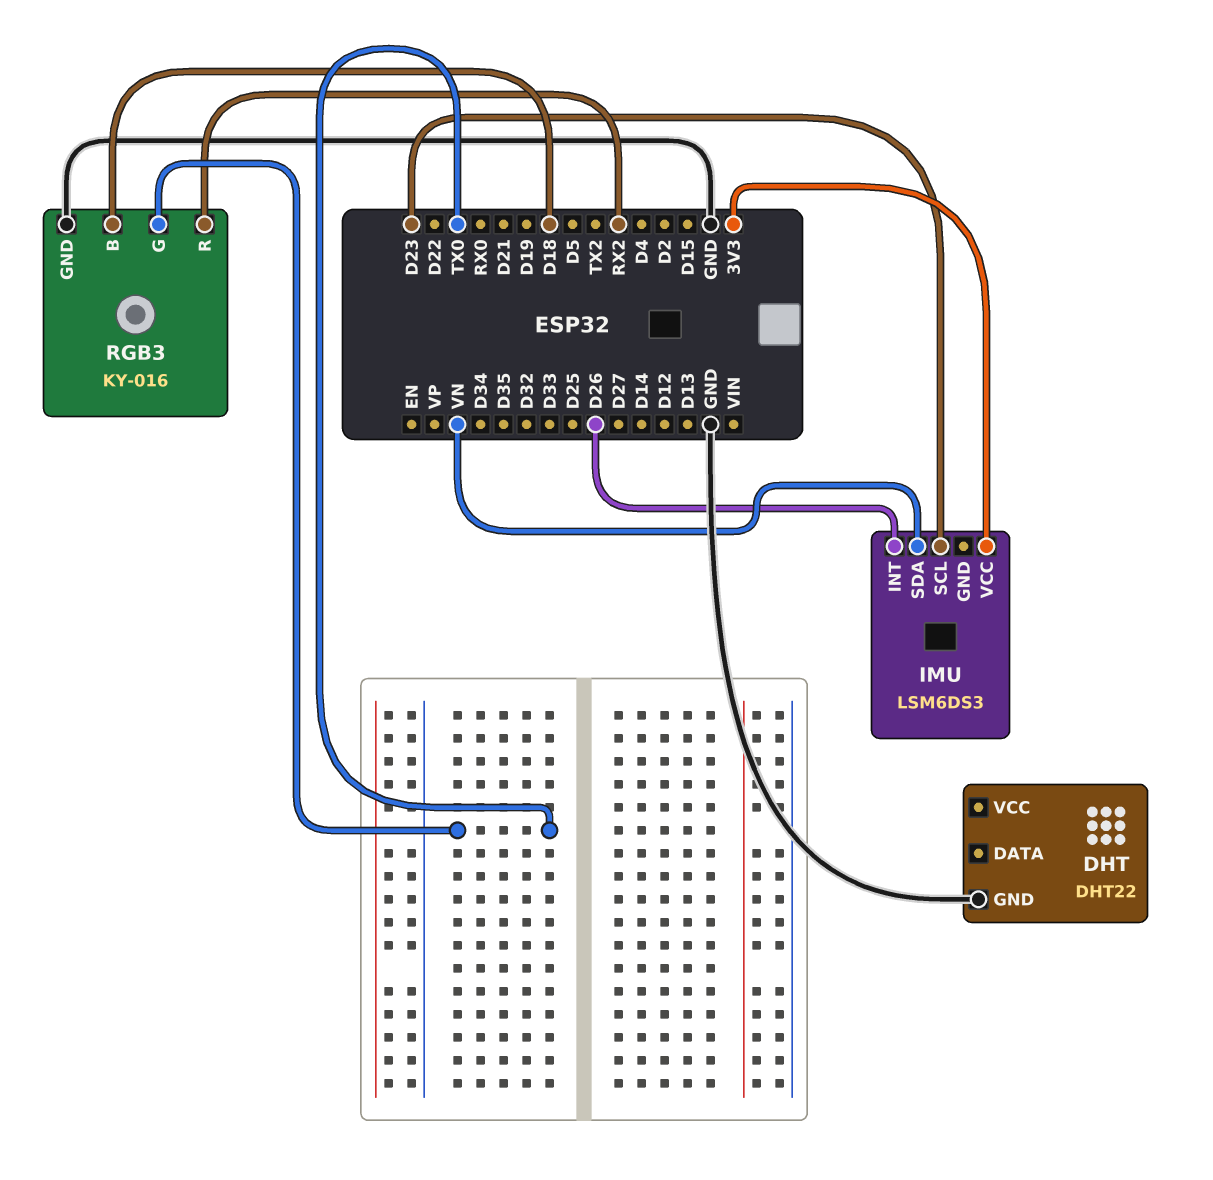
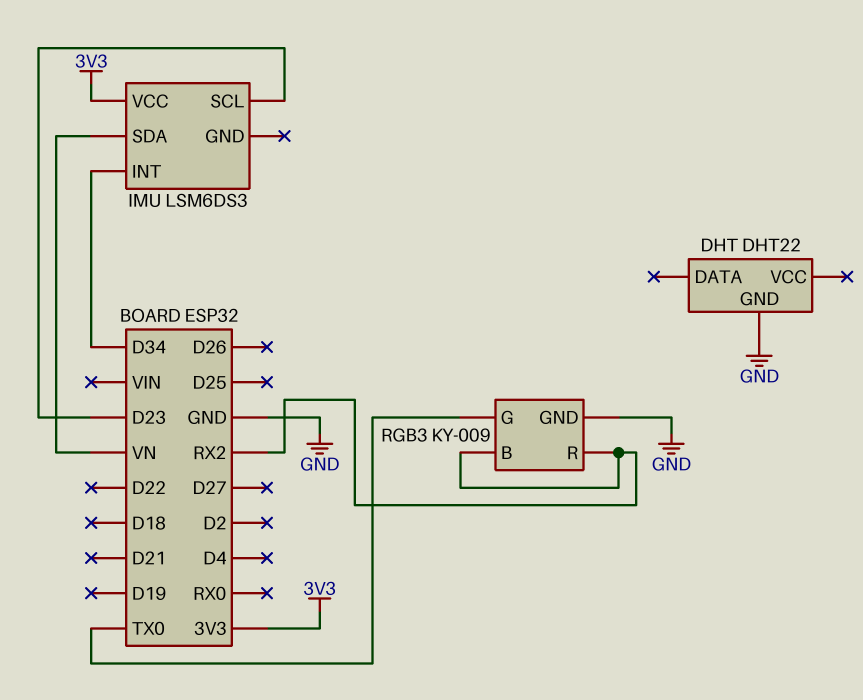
IMU pin INT: D26 -> D34
RGB3: KY-016 -> KY-009
RGB3 pin B: D18 -> RX2

